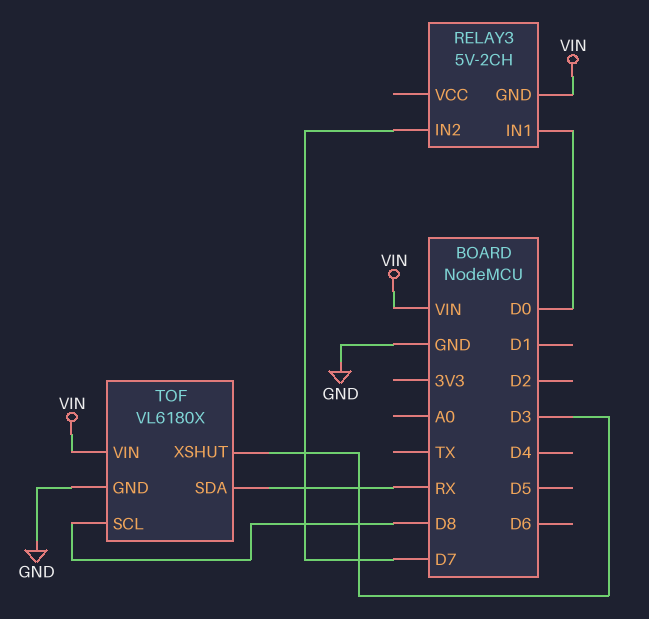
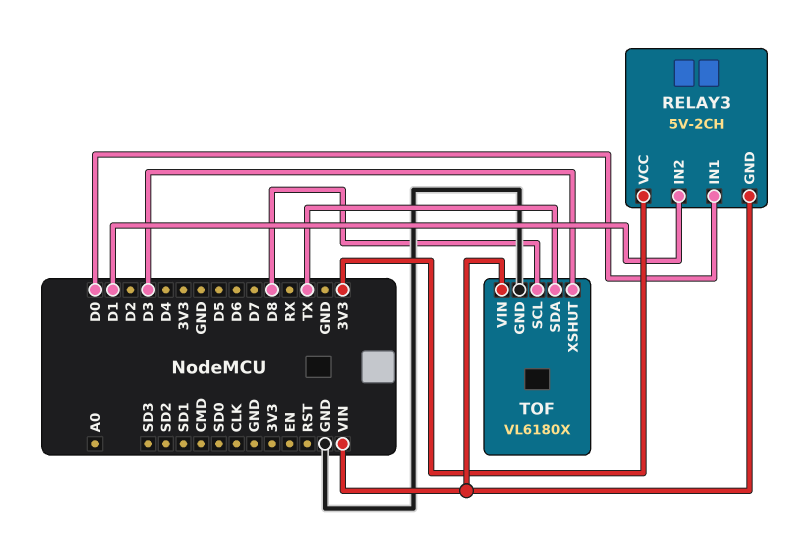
RELAY3 pin IN2: D7 -> D1
RELAY3 pin VCC: none -> 3V3
TOF pin SDA: RX -> TX

